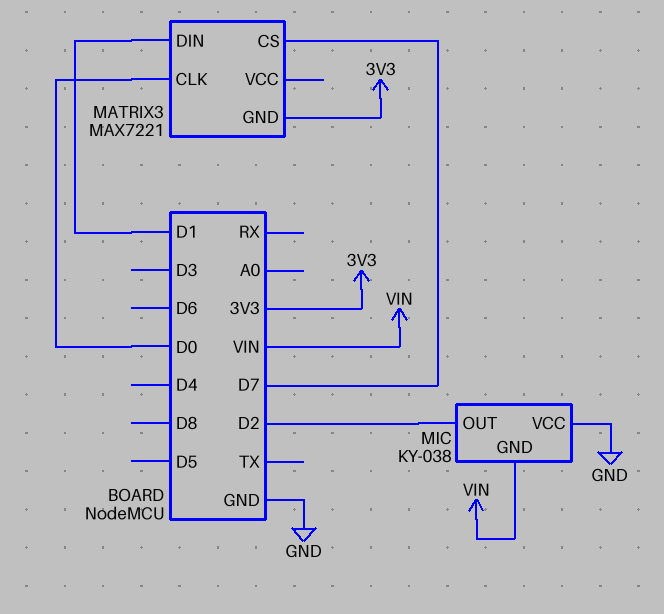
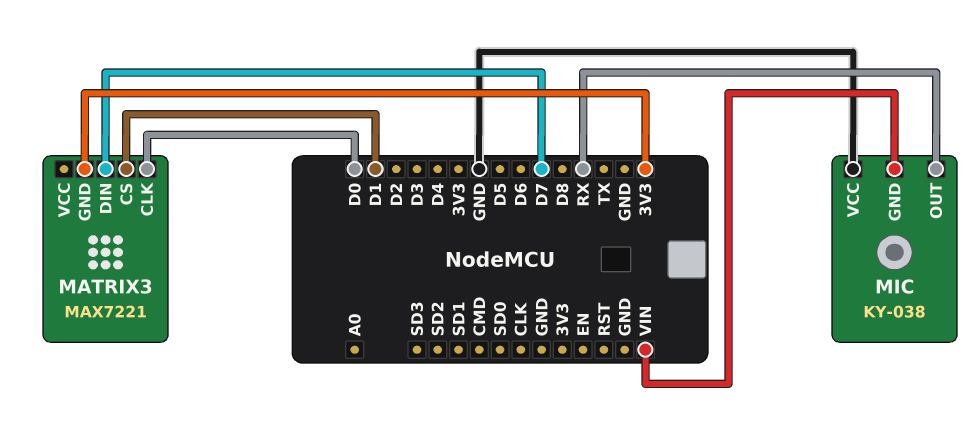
MATRIX3 pin CS: D7 -> D1
MATRIX3 pin DIN: D1 -> D7
MIC pin OUT: D2 -> RX

